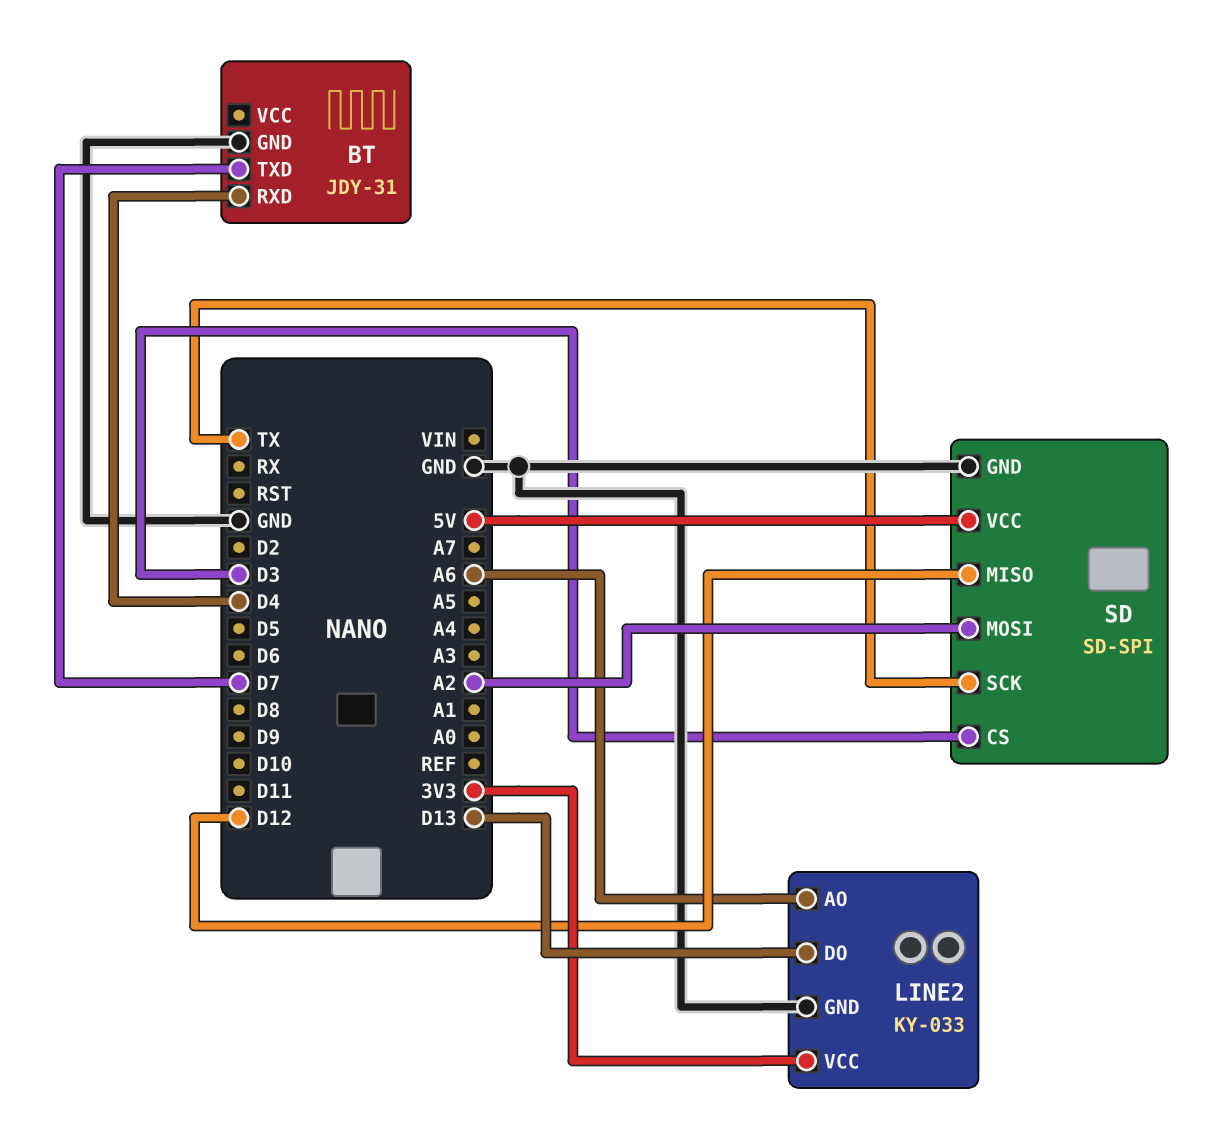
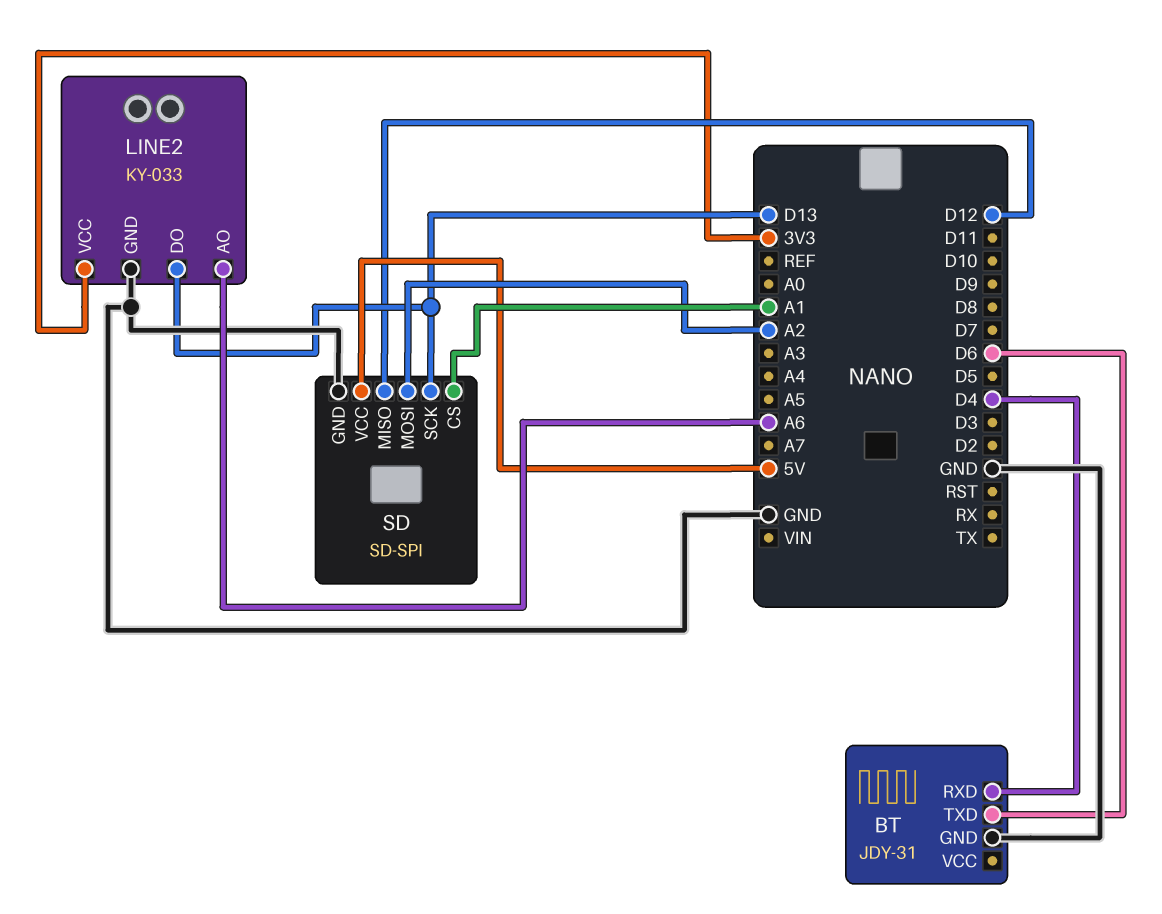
BT pin TXD: D7 -> D6
SD pin CS: D3 -> A1
SD pin SCK: TX -> D13

